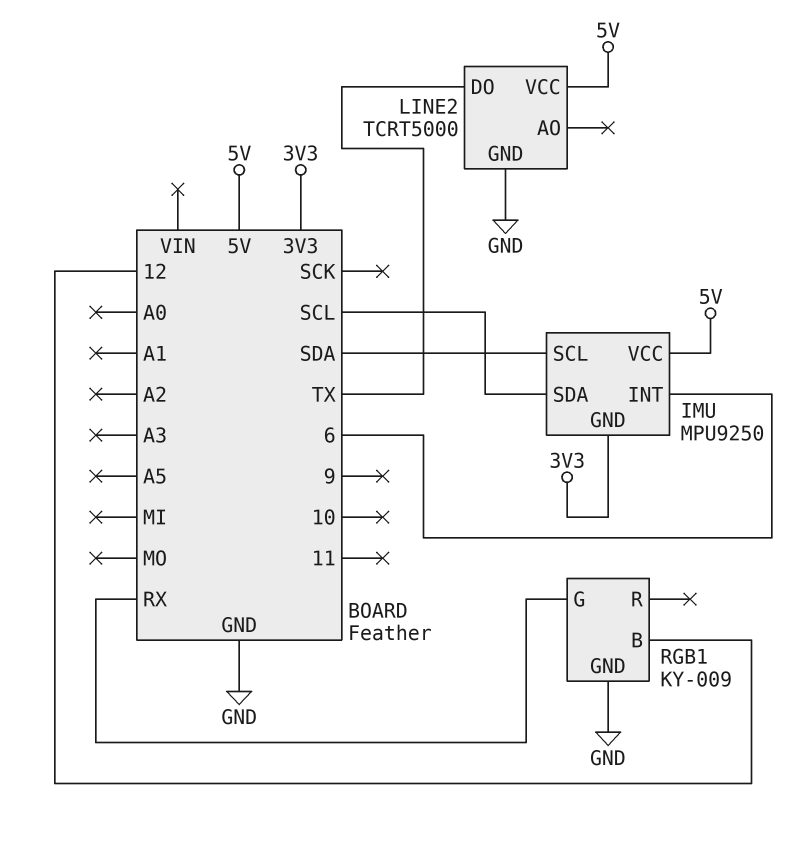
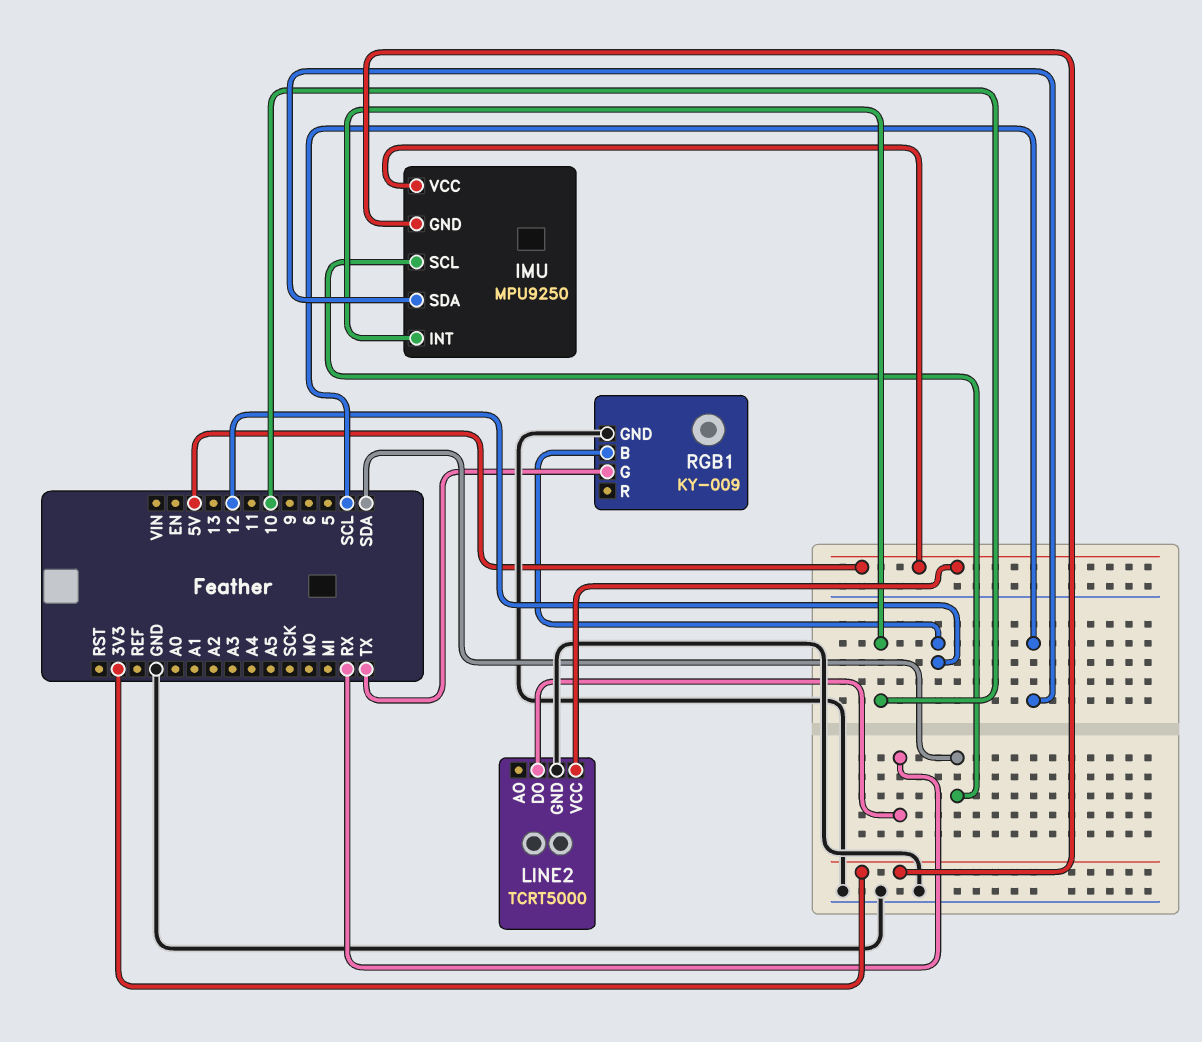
IMU pin INT: 6 -> 10
LINE2 pin DO: TX -> RX
RGB1 pin G: RX -> TX

